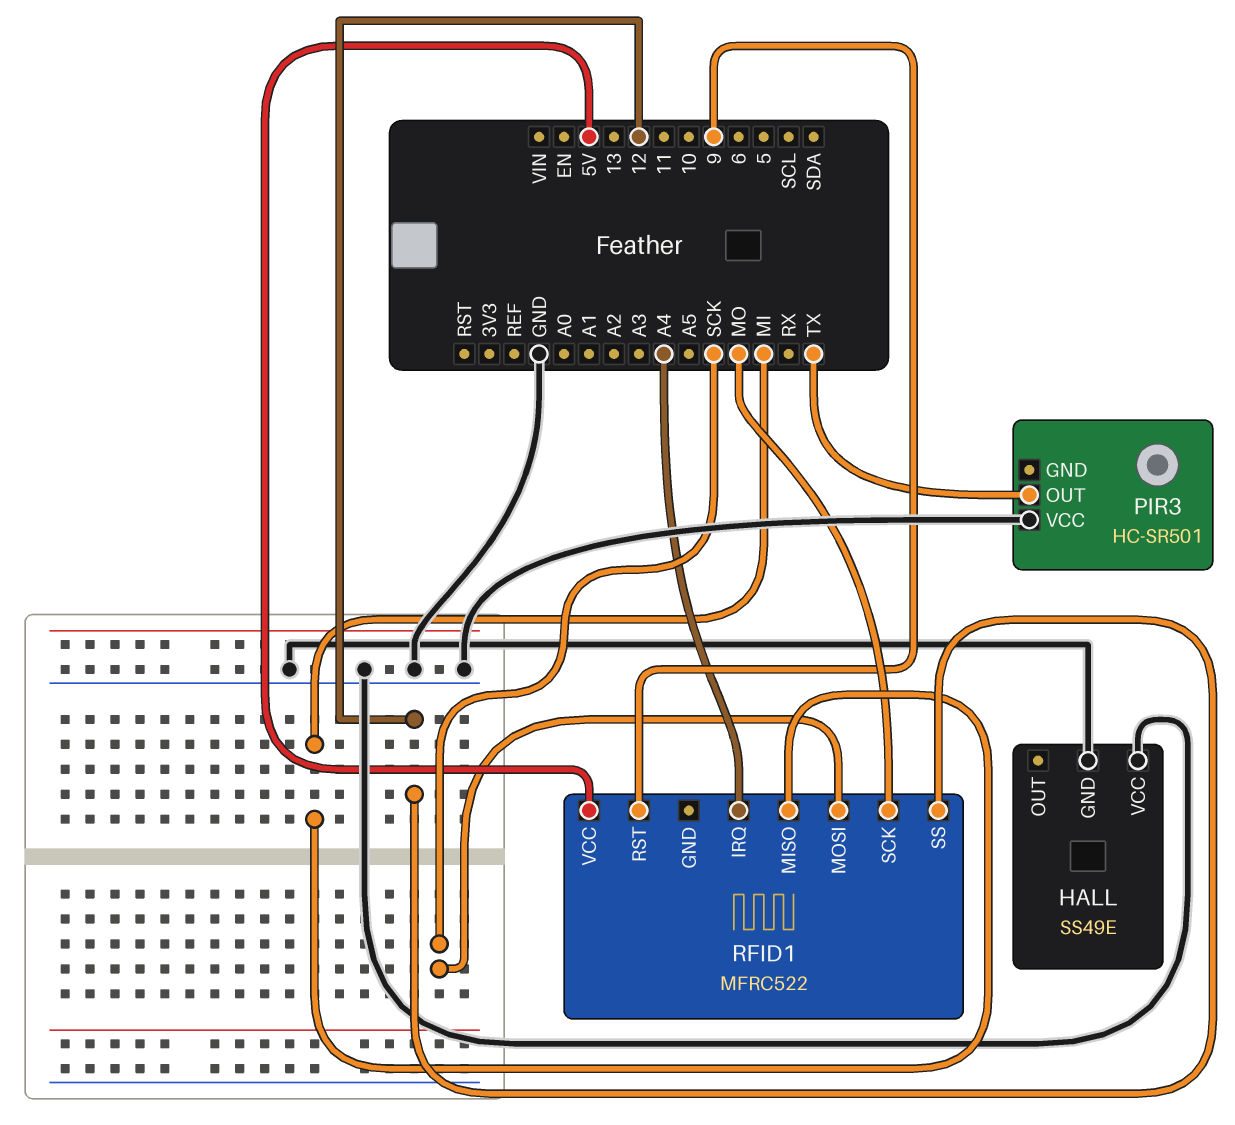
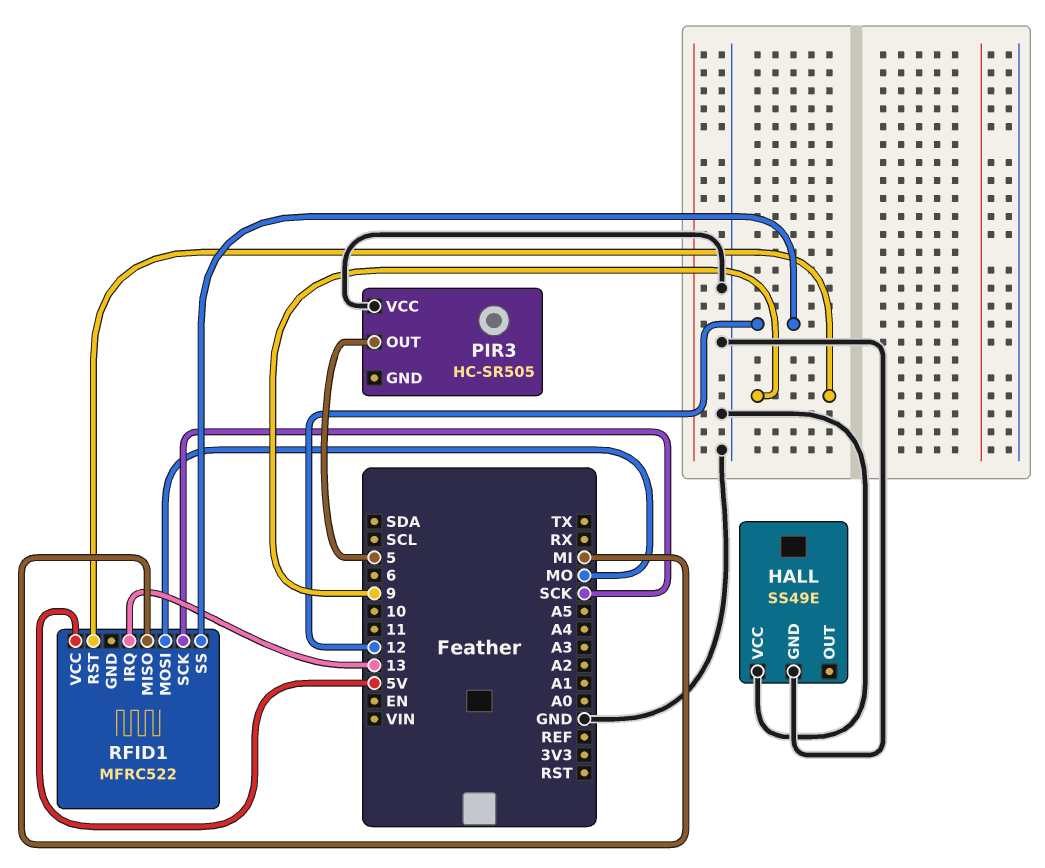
PIR3: HC-SR501 -> HC-SR505
PIR3 pin OUT: TX -> 5
RFID1 pin IRQ: A4 -> 13
RFID1 pin MOSI: SCK -> MO
RFID1 pin SCK: MO -> SCK

